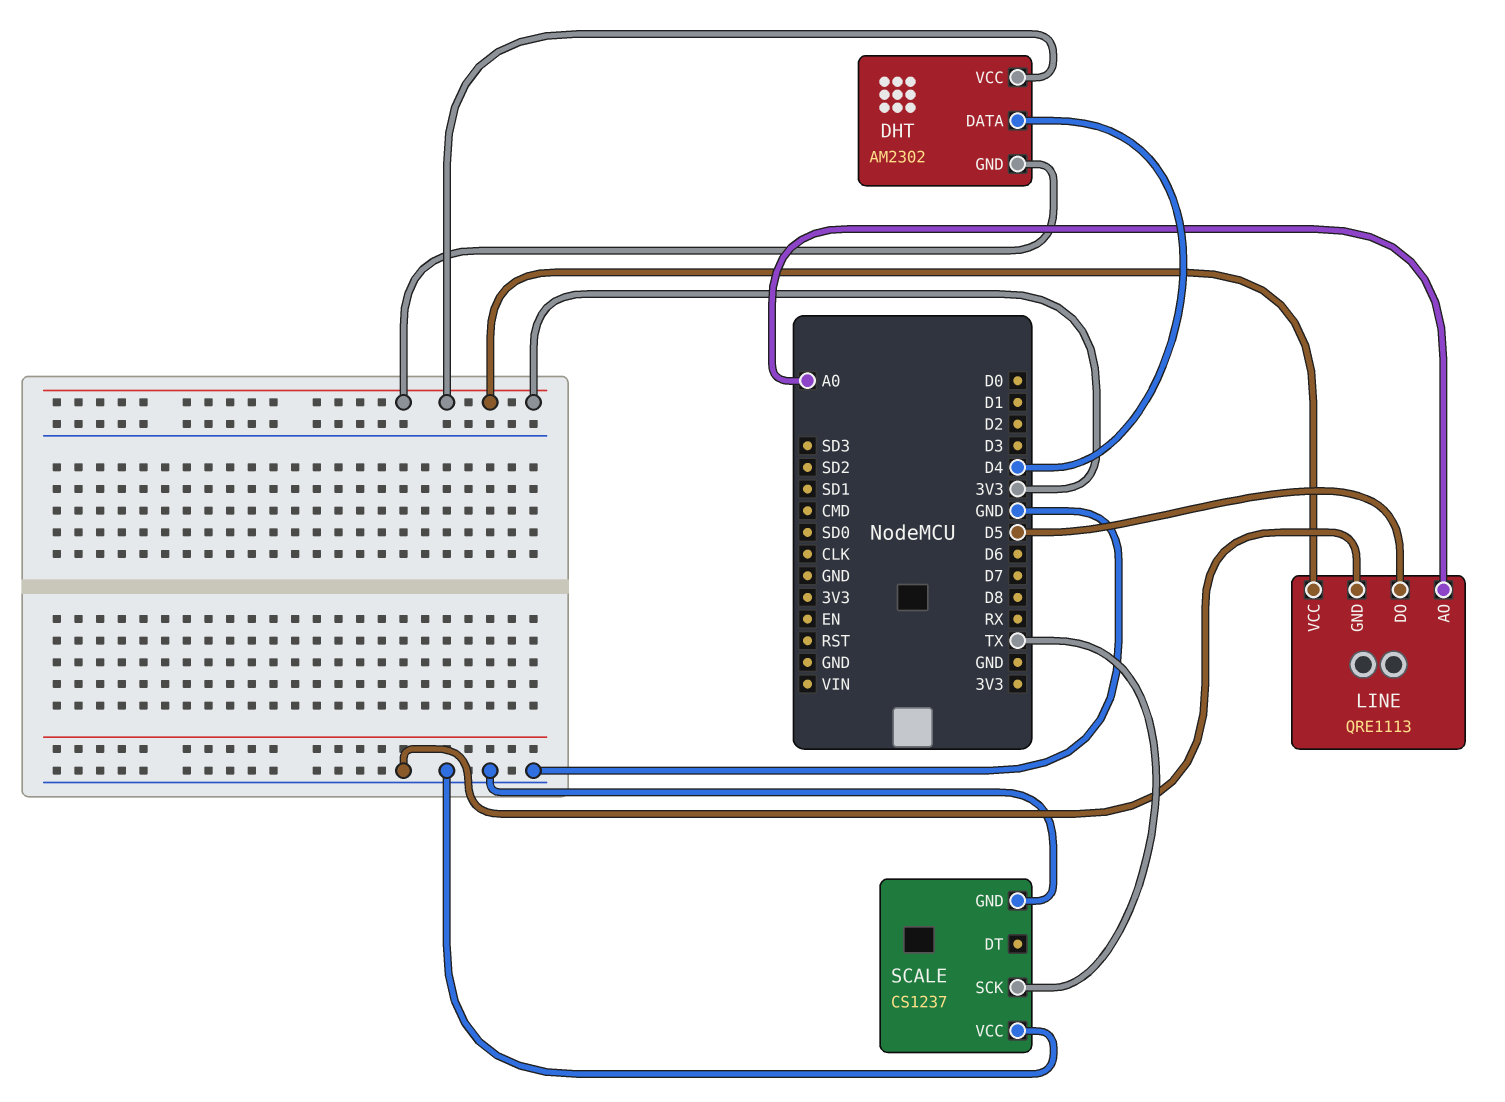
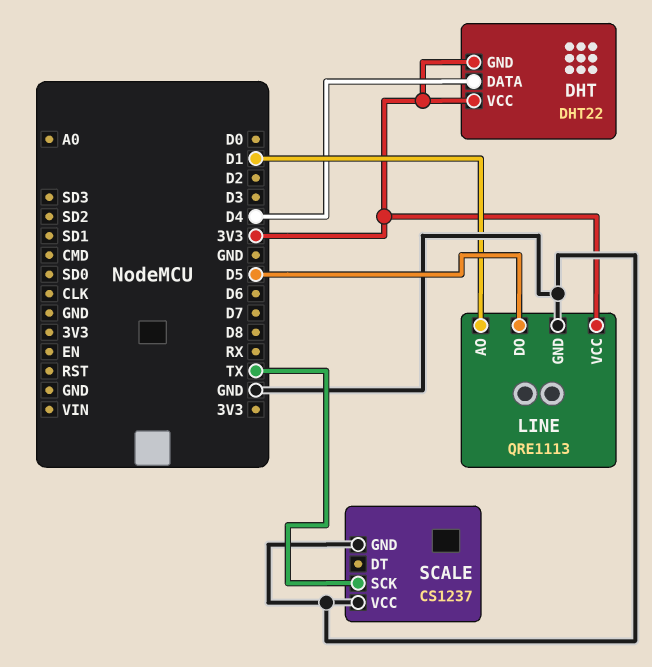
DHT: AM2302 -> DHT22
LINE pin AO: A0 -> D1

